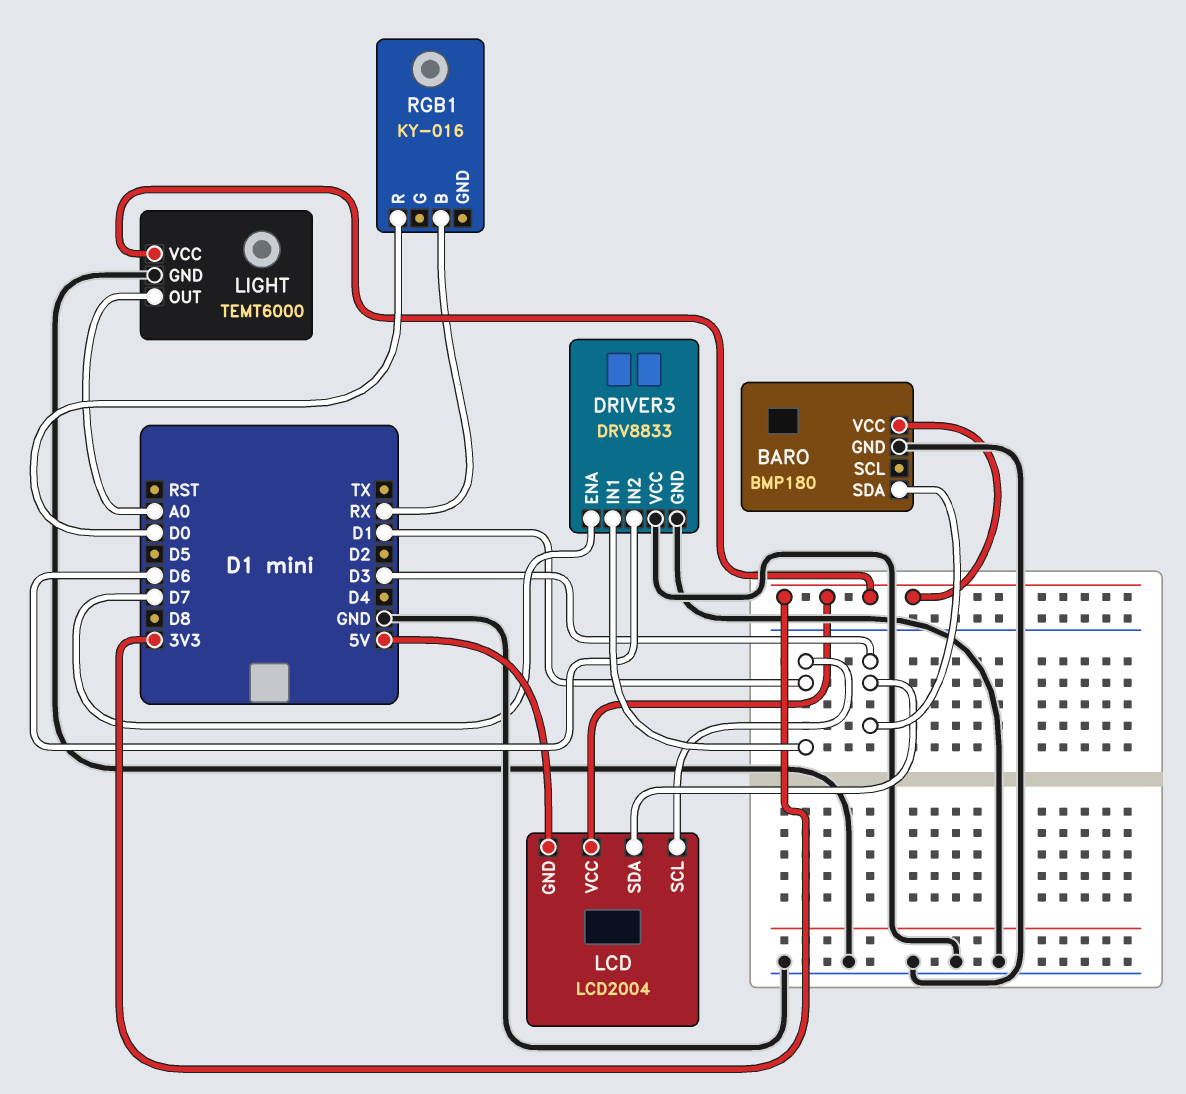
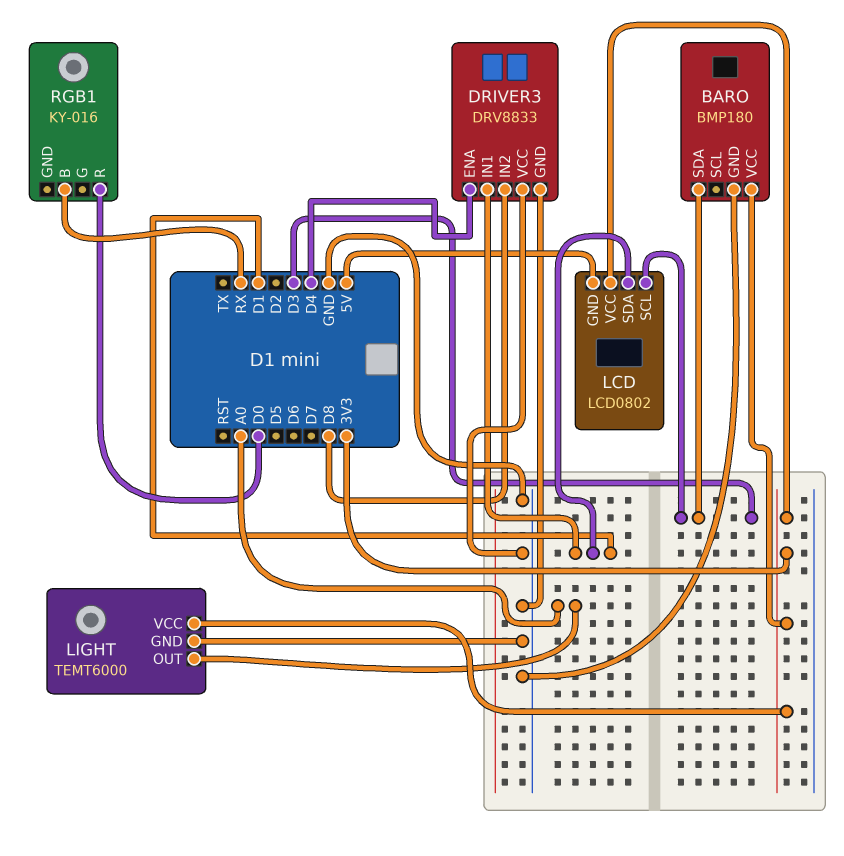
DRIVER3 pin ENA: D7 -> D4
DRIVER3 pin IN2: D6 -> D8
LCD: LCD2004 -> LCD0802
LCD pin SCL: D1 -> D3
LCD pin SDA: D3 -> D1

